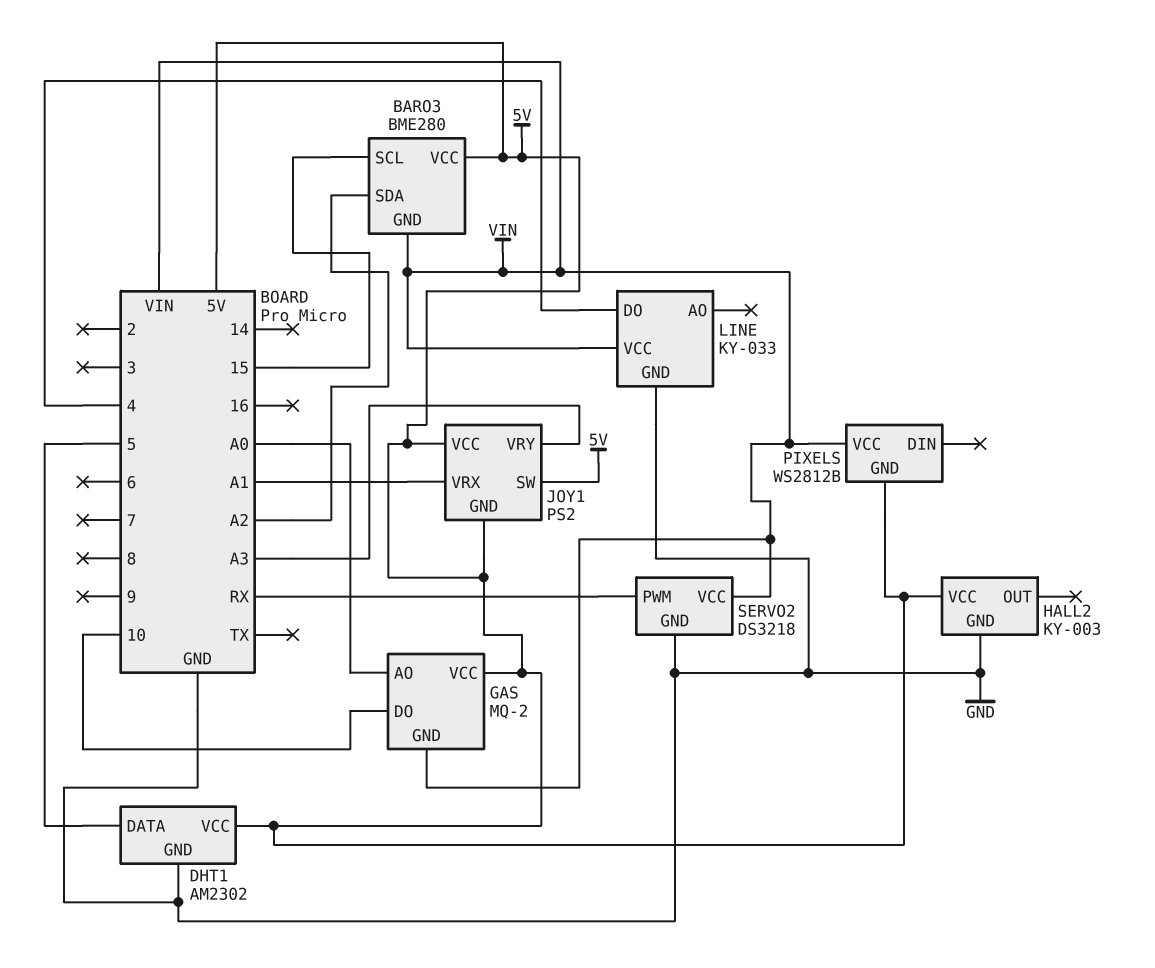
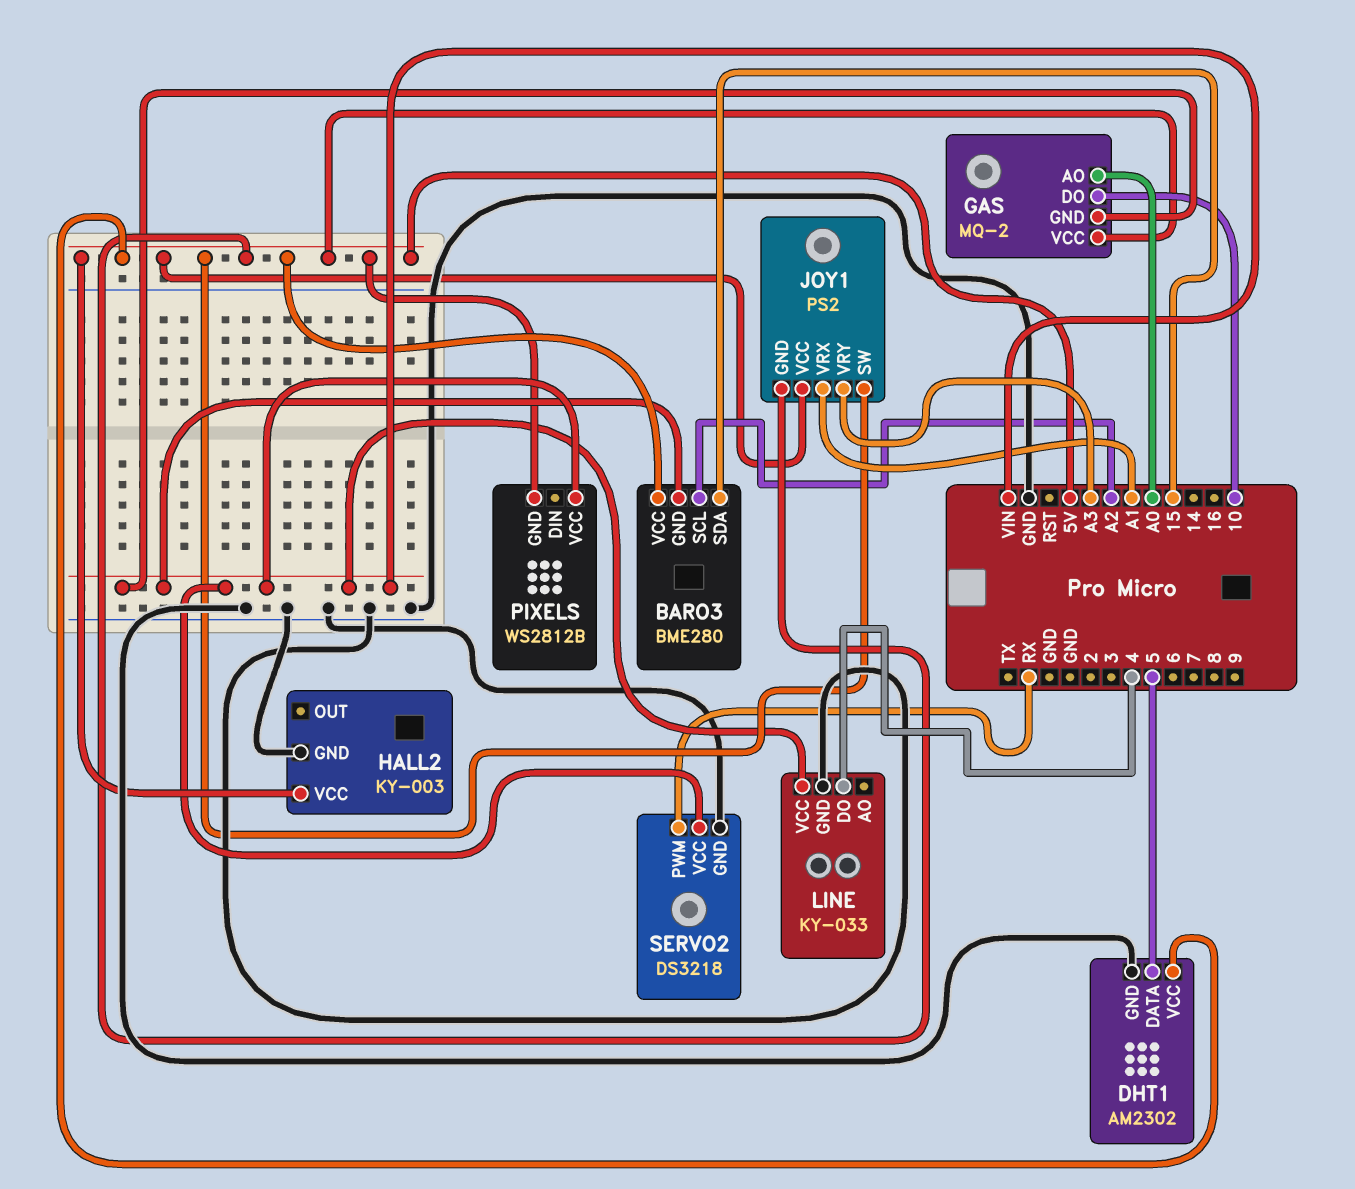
BARO3 pin SCL: 15 -> A2
BARO3 pin SDA: A2 -> 15

